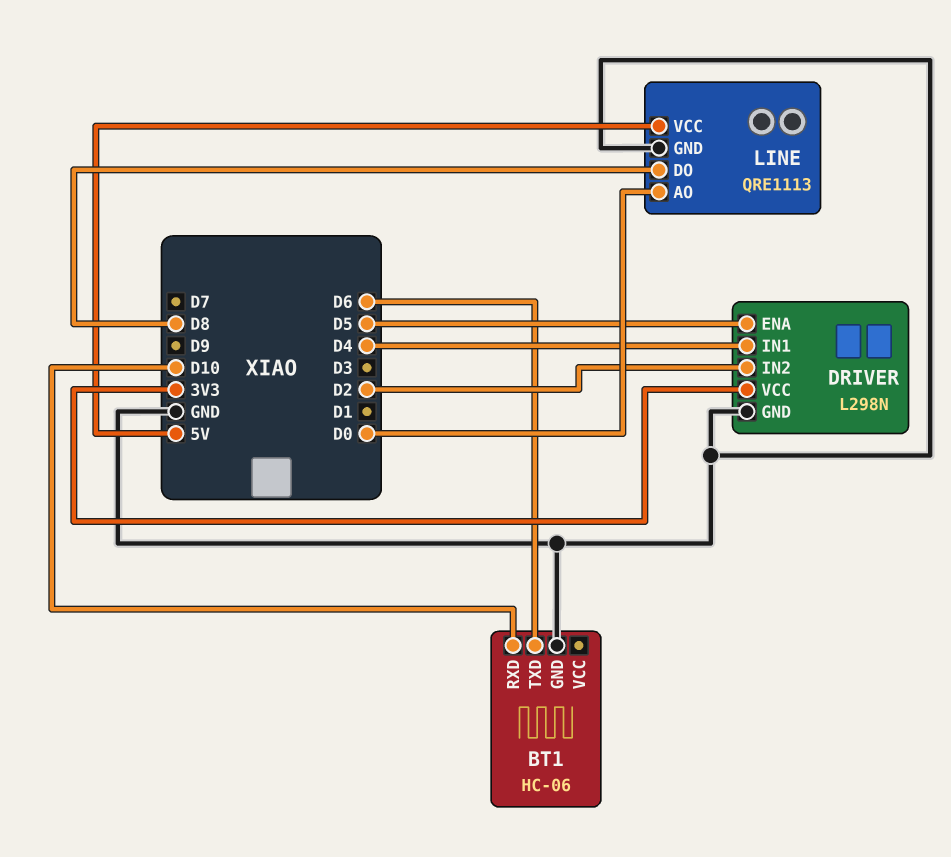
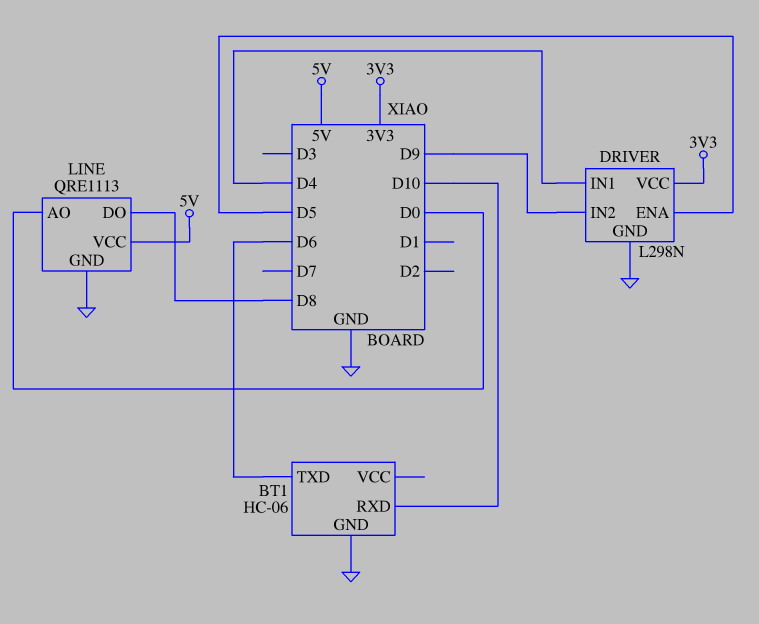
DRIVER pin IN2: D2 -> D9

